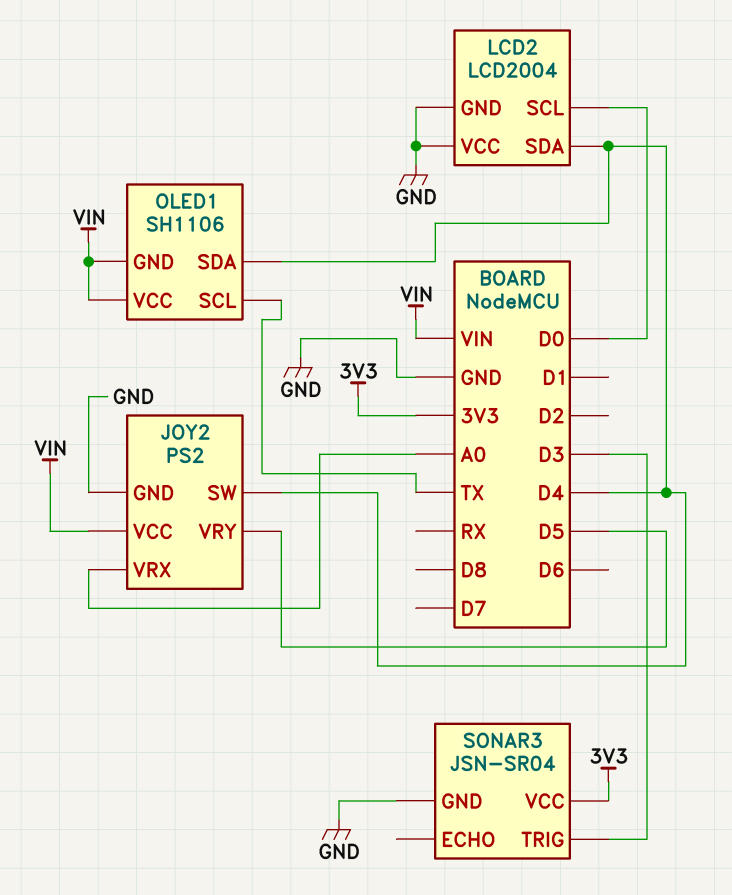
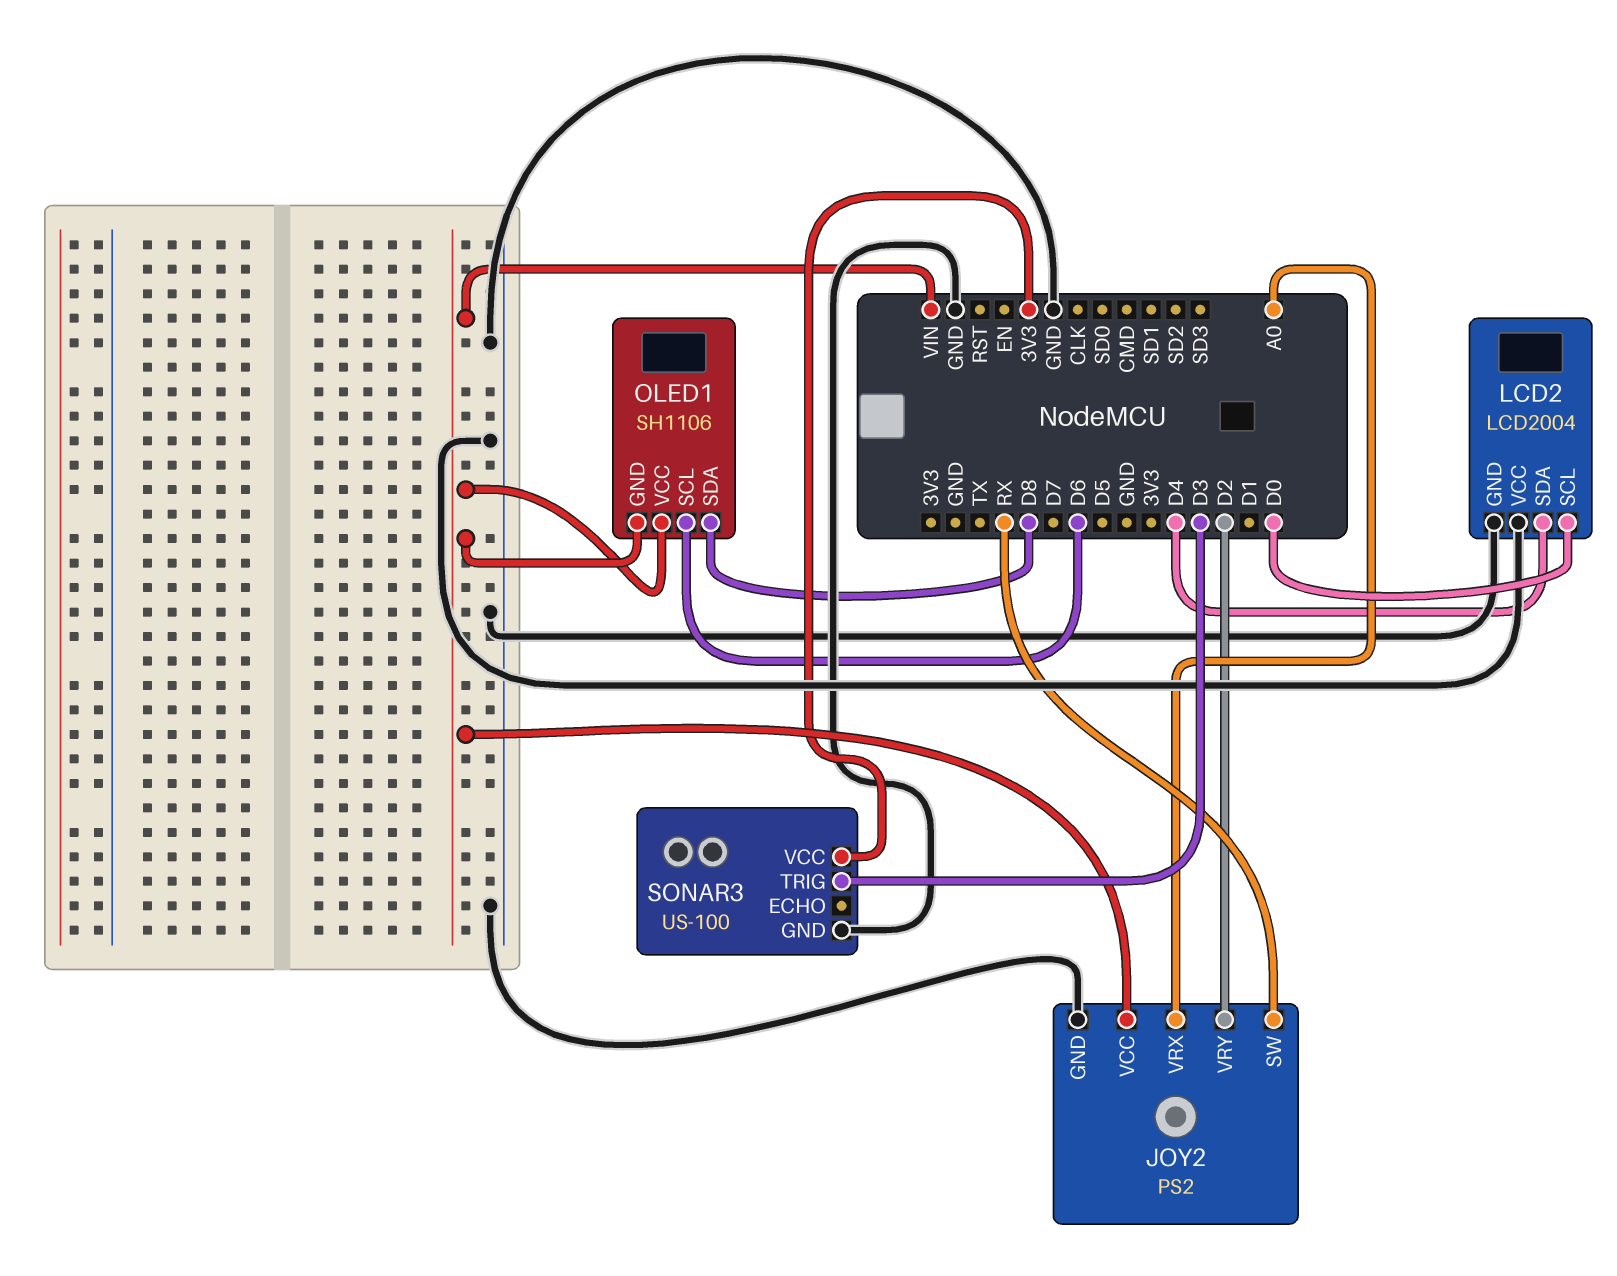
JOY2 pin SW: D4 -> RX
JOY2 pin VRY: D5 -> D2
OLED1 pin SCL: TX -> D6
OLED1 pin SDA: D4 -> D8
SONAR3: JSN-SR04 -> US-100

